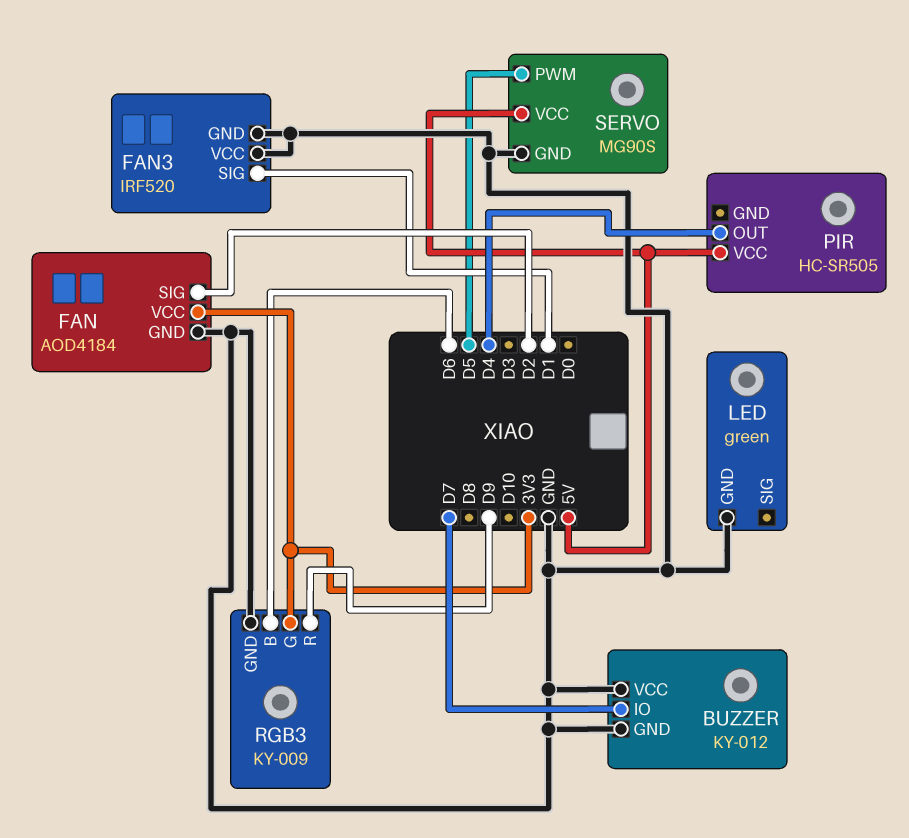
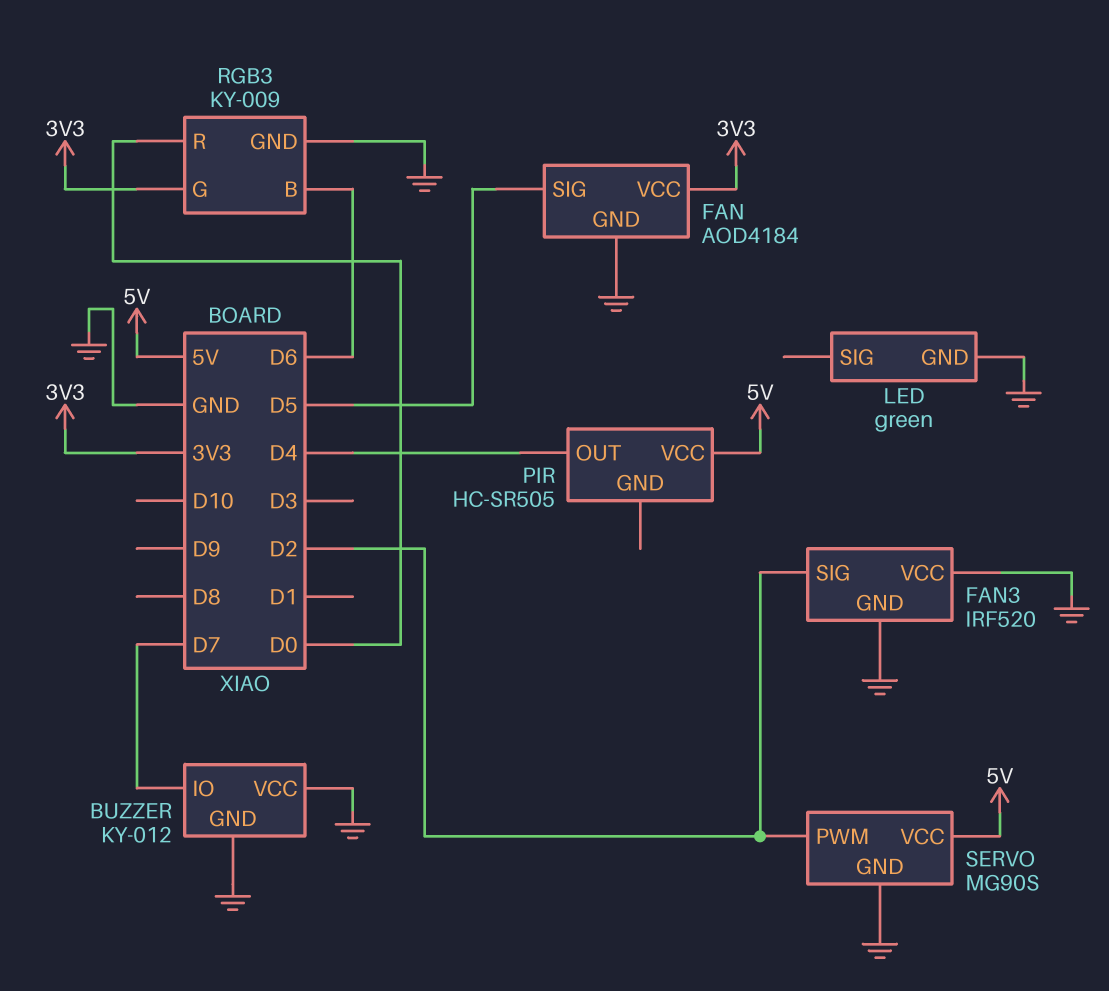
FAN pin SIG: D2 -> D5
FAN3 pin SIG: D1 -> D2
RGB3 pin R: D9 -> D0
SERVO pin PWM: D5 -> D2

